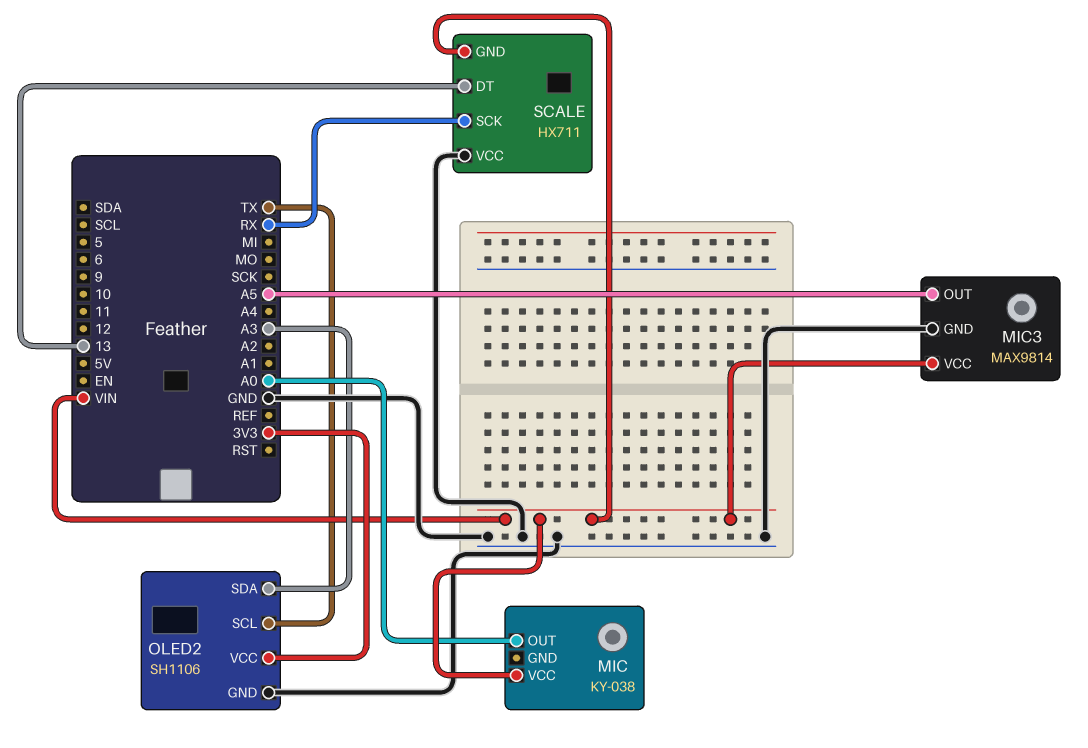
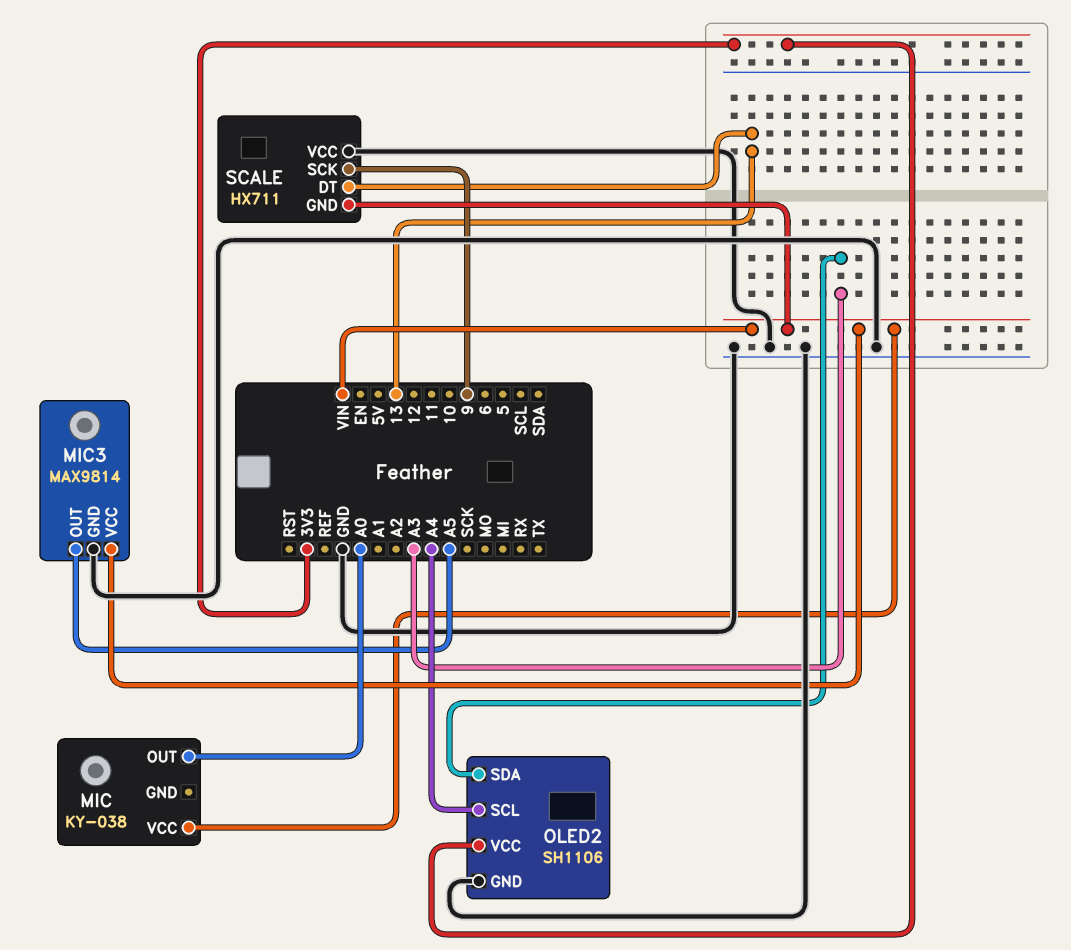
OLED2 pin SCL: TX -> A4
SCALE pin SCK: RX -> 9

